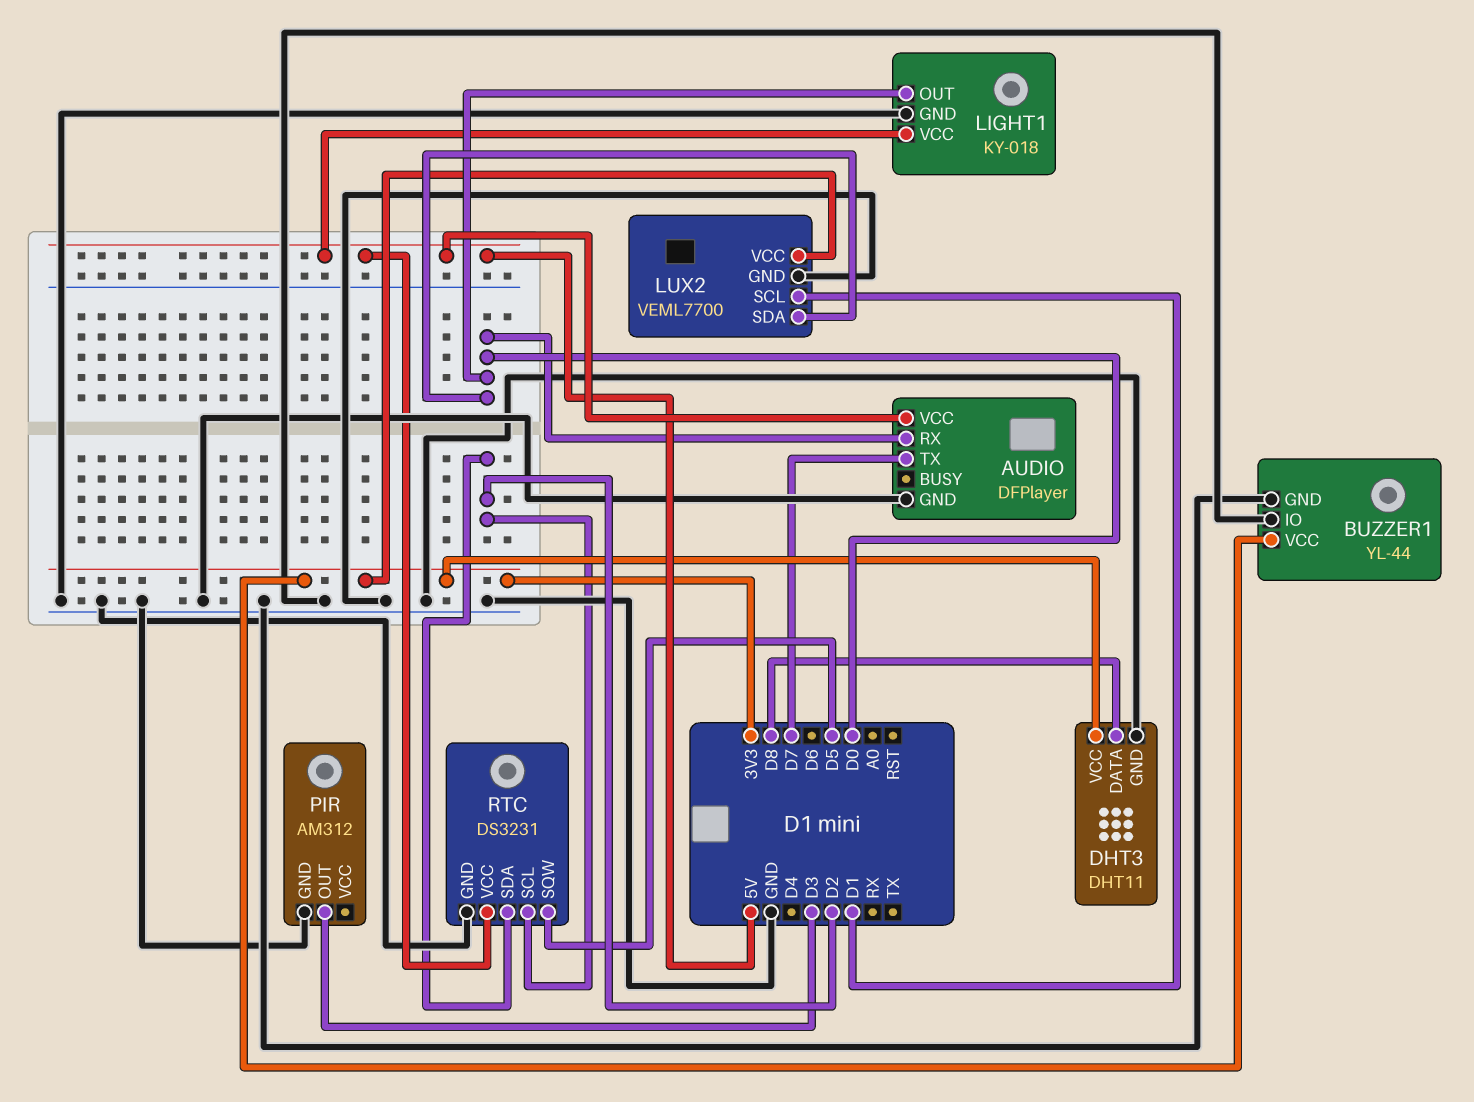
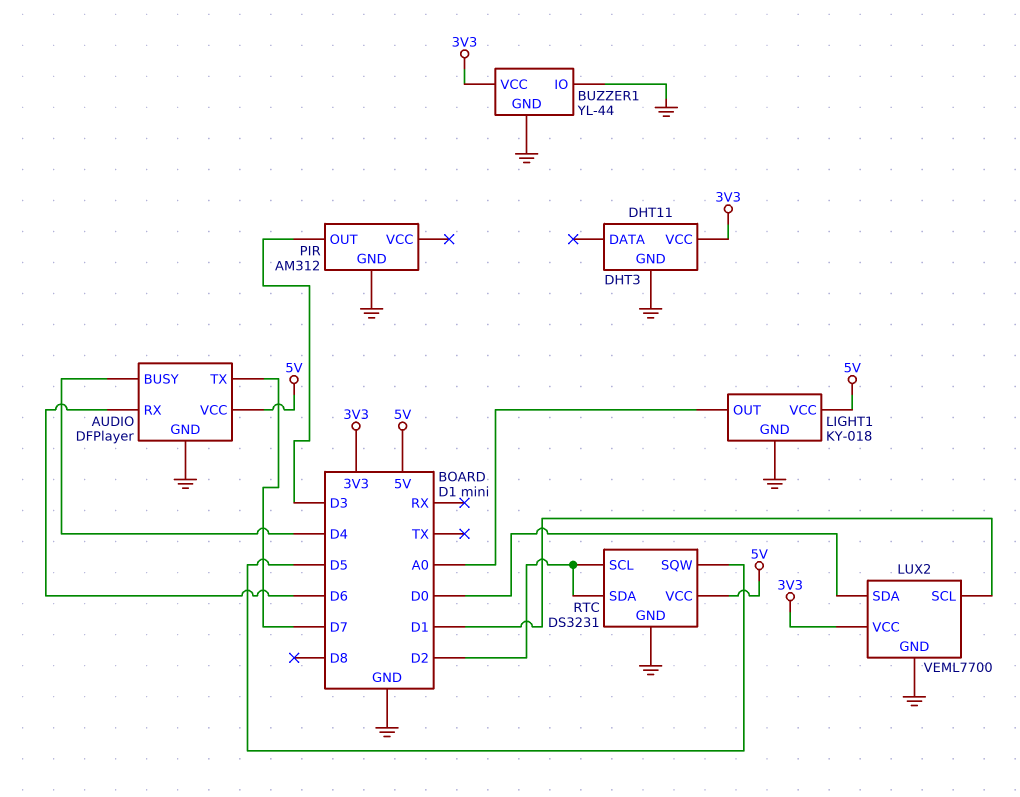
AUDIO pin BUSY: none -> D4
AUDIO pin RX: D0 -> D6
DHT3 pin DATA: D8 -> none
LIGHT1 pin OUT: D0 -> A0

